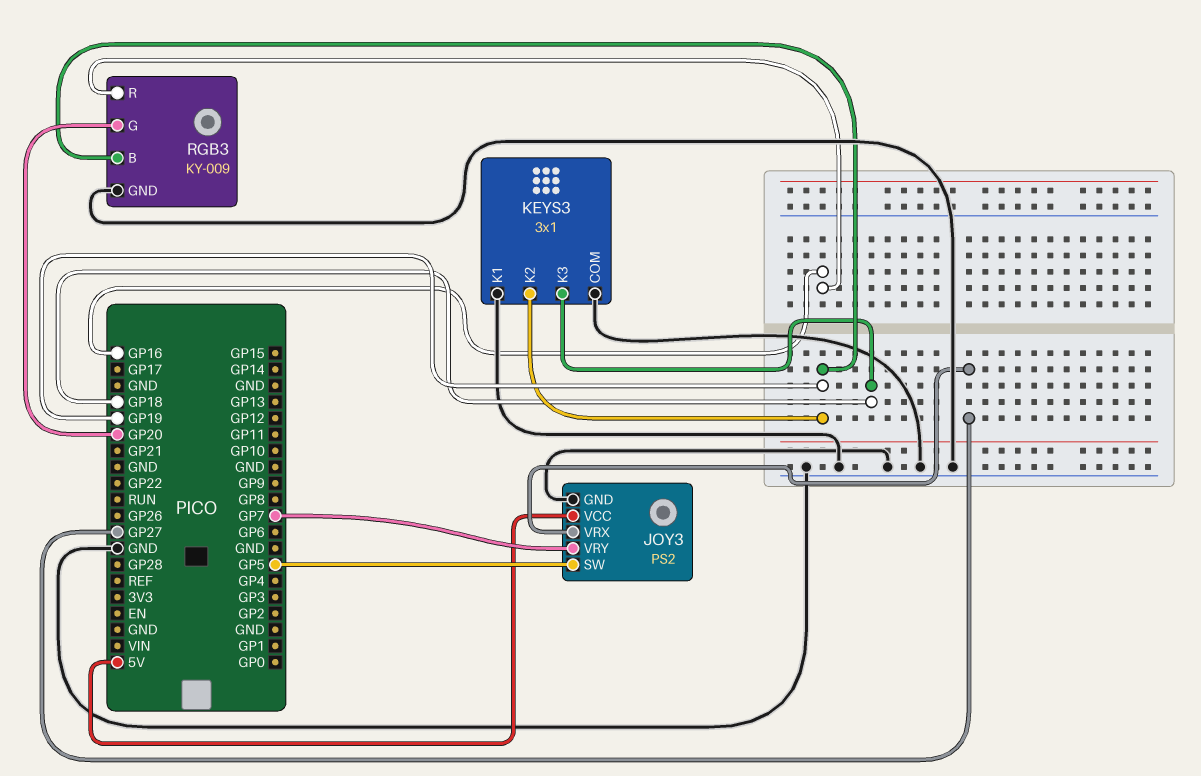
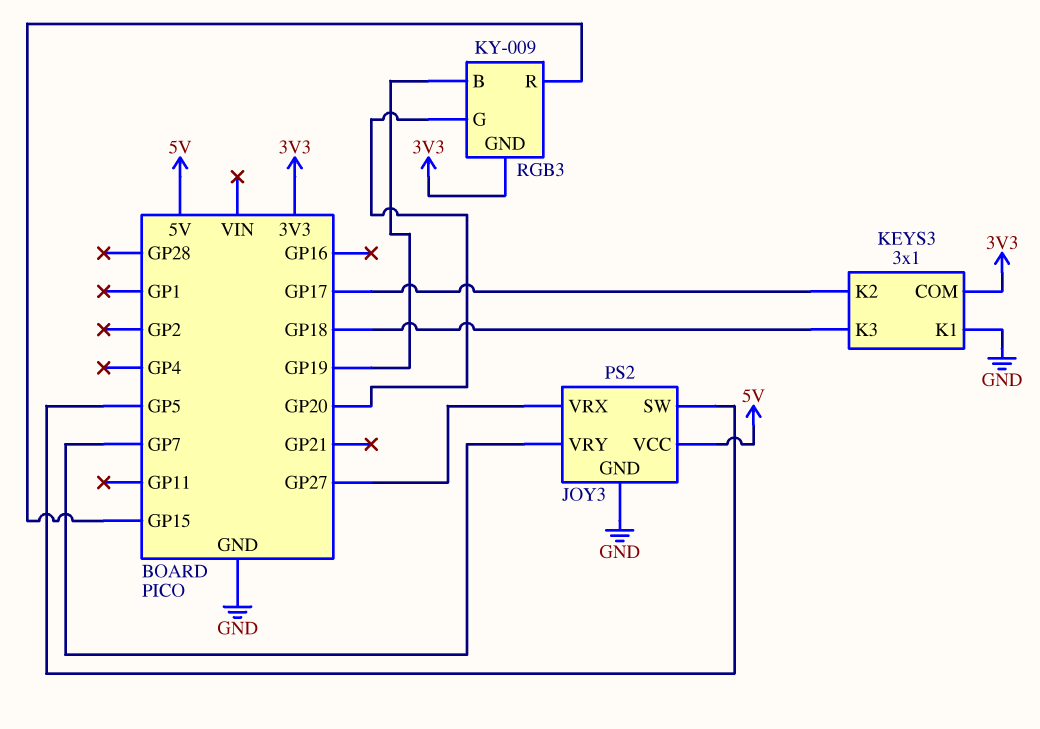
KEYS3 pin COM: GND -> 3V3
KEYS3 pin K2: GP19 -> GP17
RGB3 pin GND: GND -> 3V3
RGB3 pin R: GP16 -> GP15

